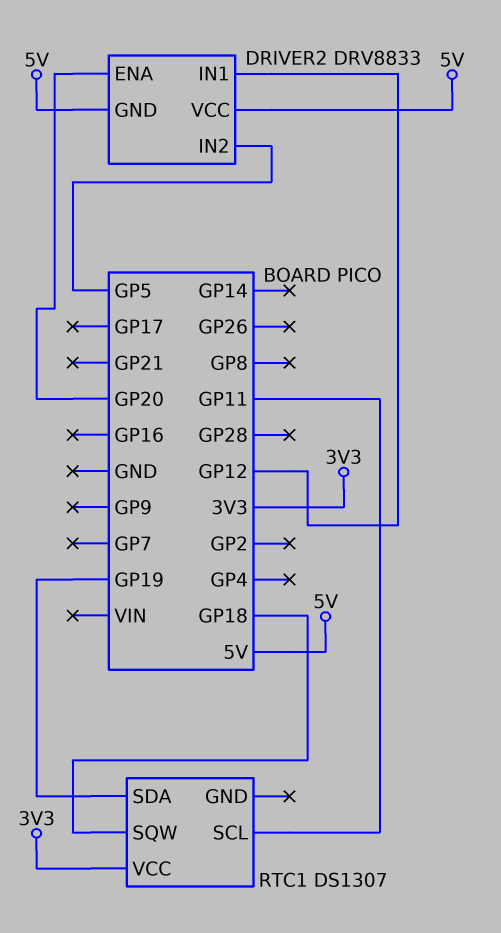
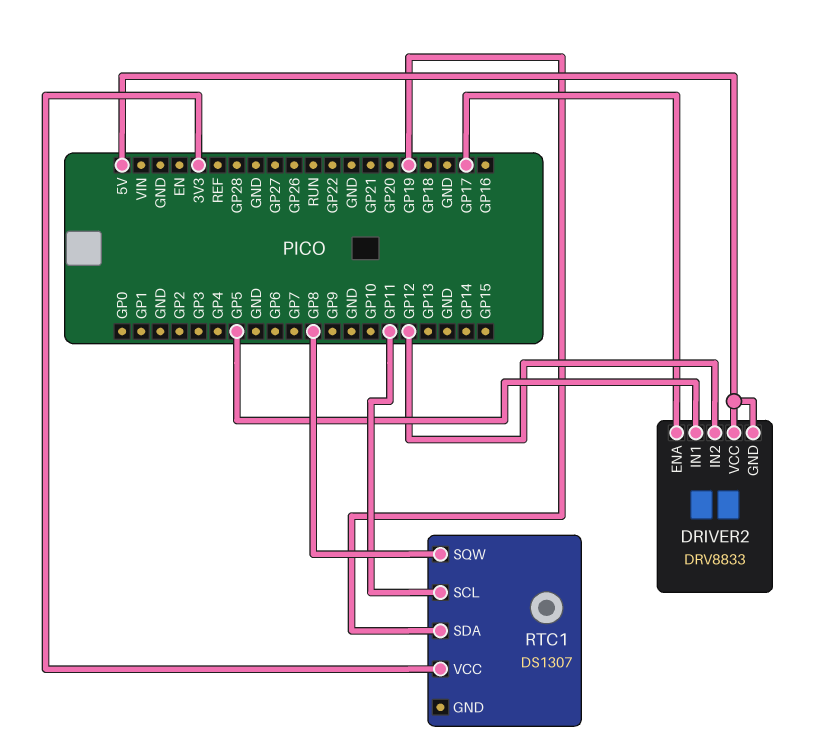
DRIVER2 pin ENA: GP20 -> GP17
DRIVER2 pin IN1: GP12 -> GP5
DRIVER2 pin IN2: GP5 -> GP12
RTC1 pin SQW: GP18 -> GP8

